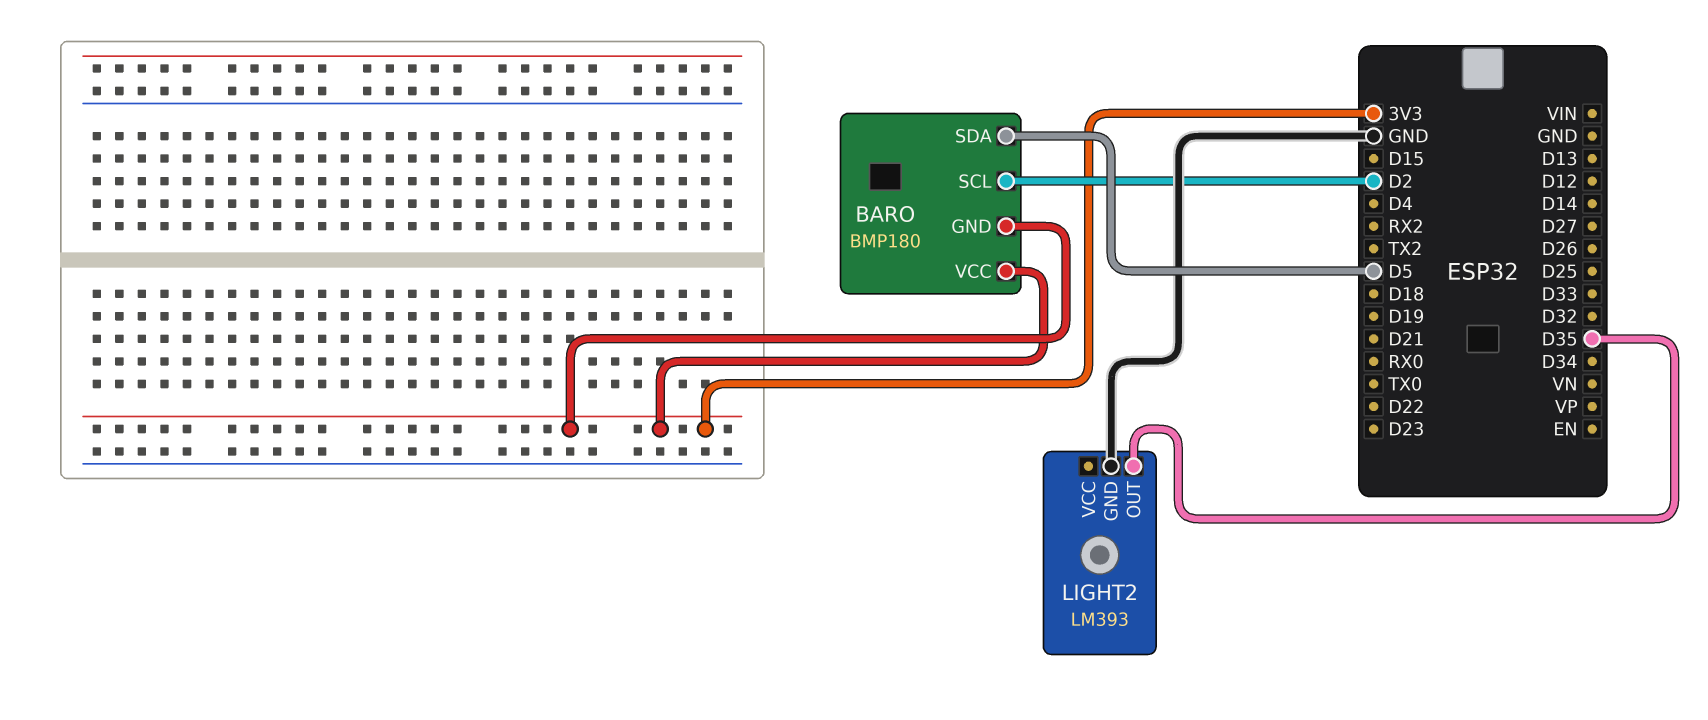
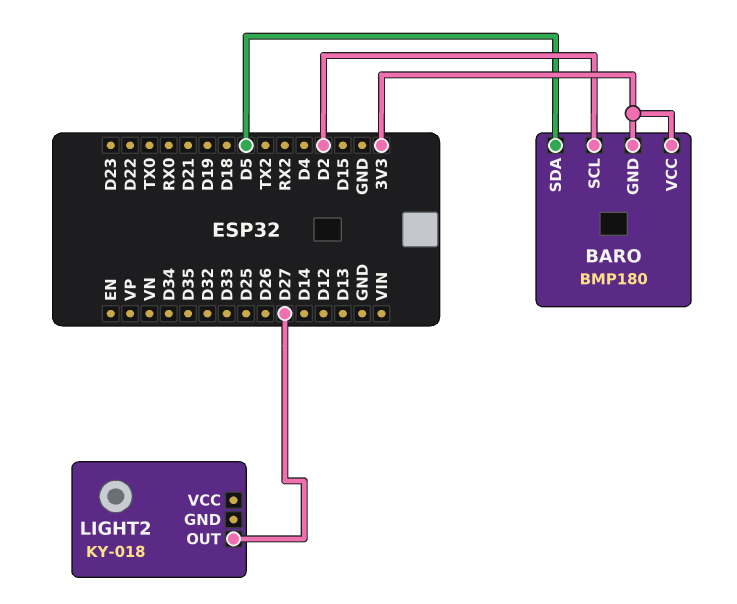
LIGHT2: LM393 -> KY-018
LIGHT2 pin GND: GND -> none
LIGHT2 pin OUT: D35 -> D27

